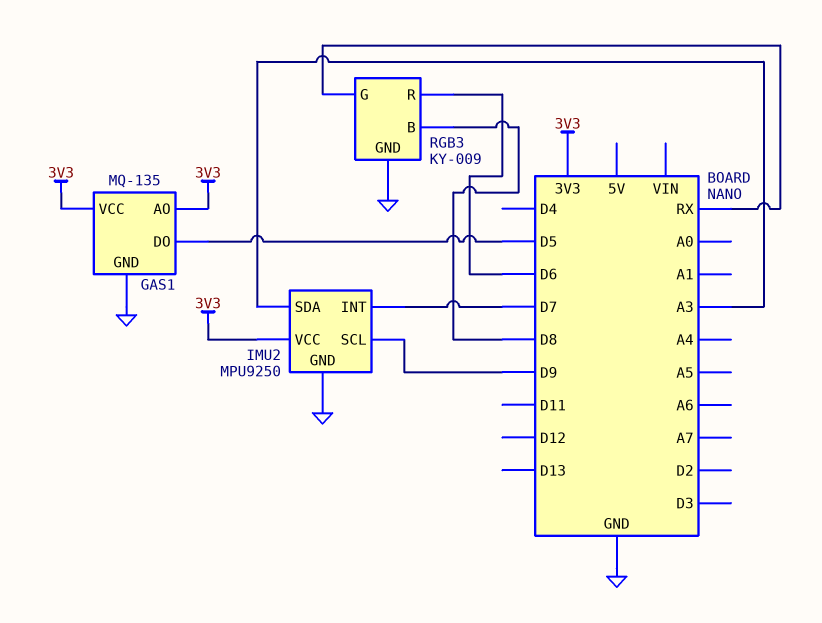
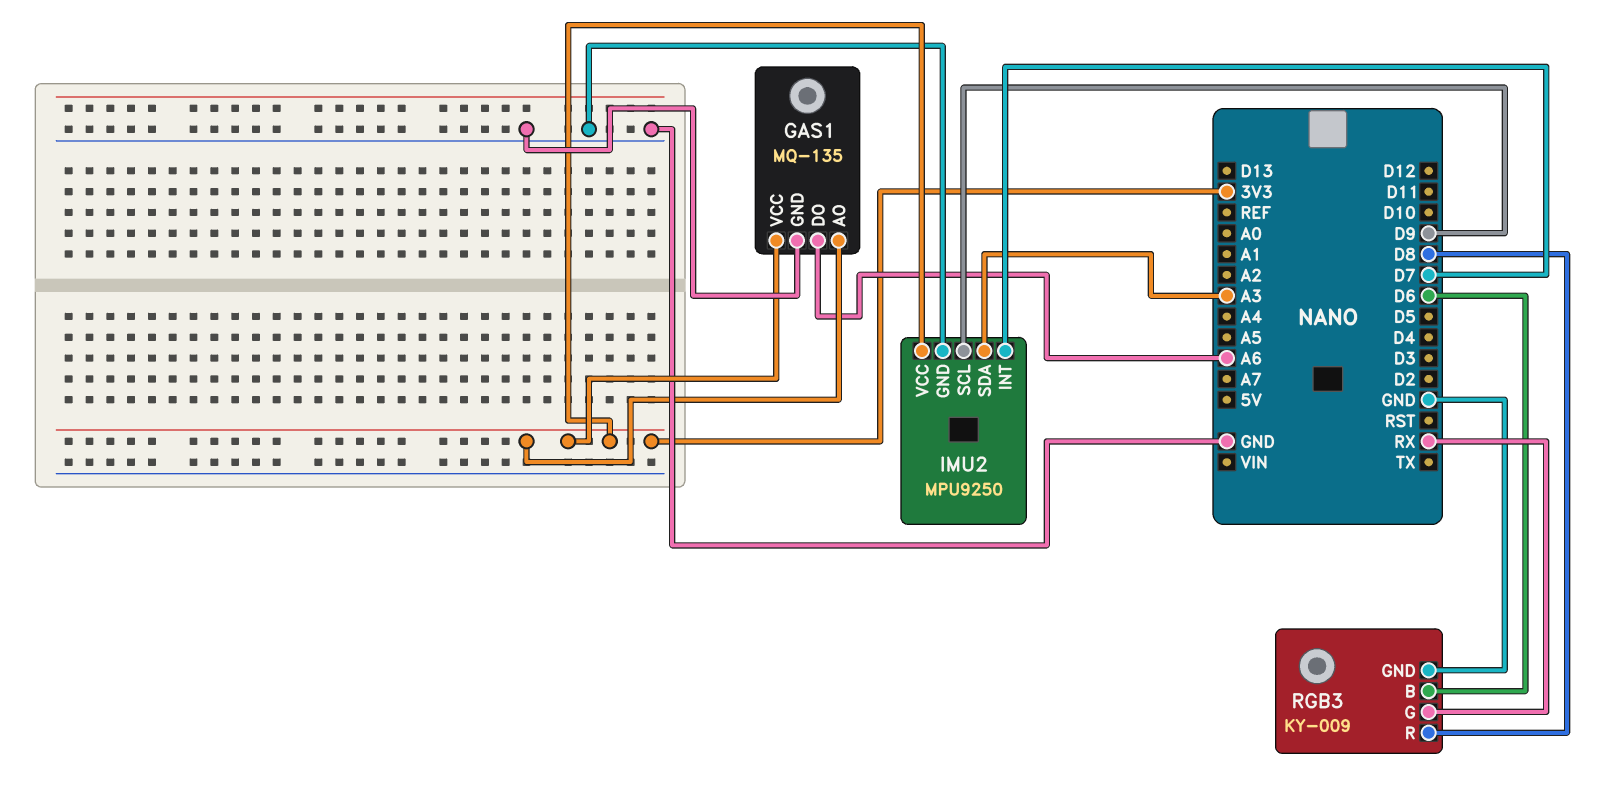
GAS1 pin DO: D5 -> A6
RGB3 pin B: D8 -> D6
RGB3 pin R: D6 -> D8

